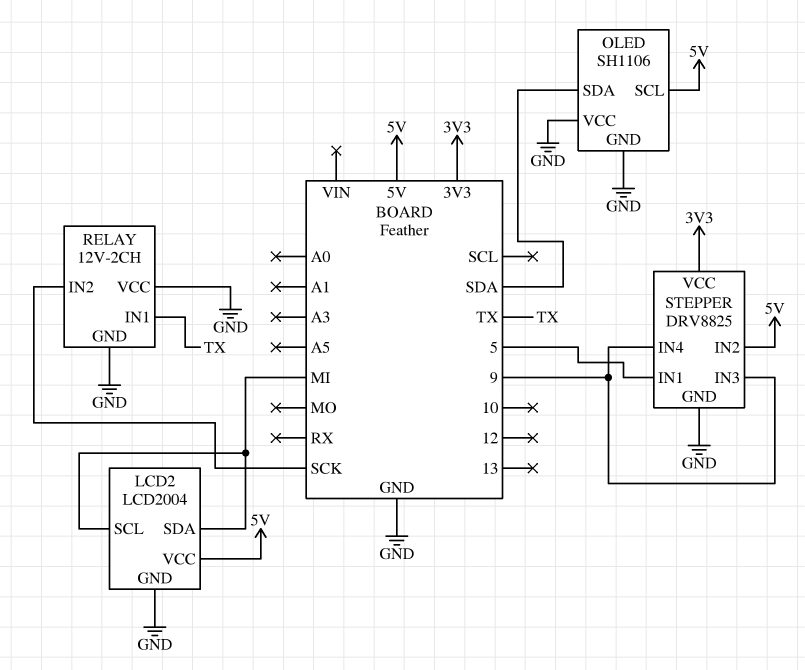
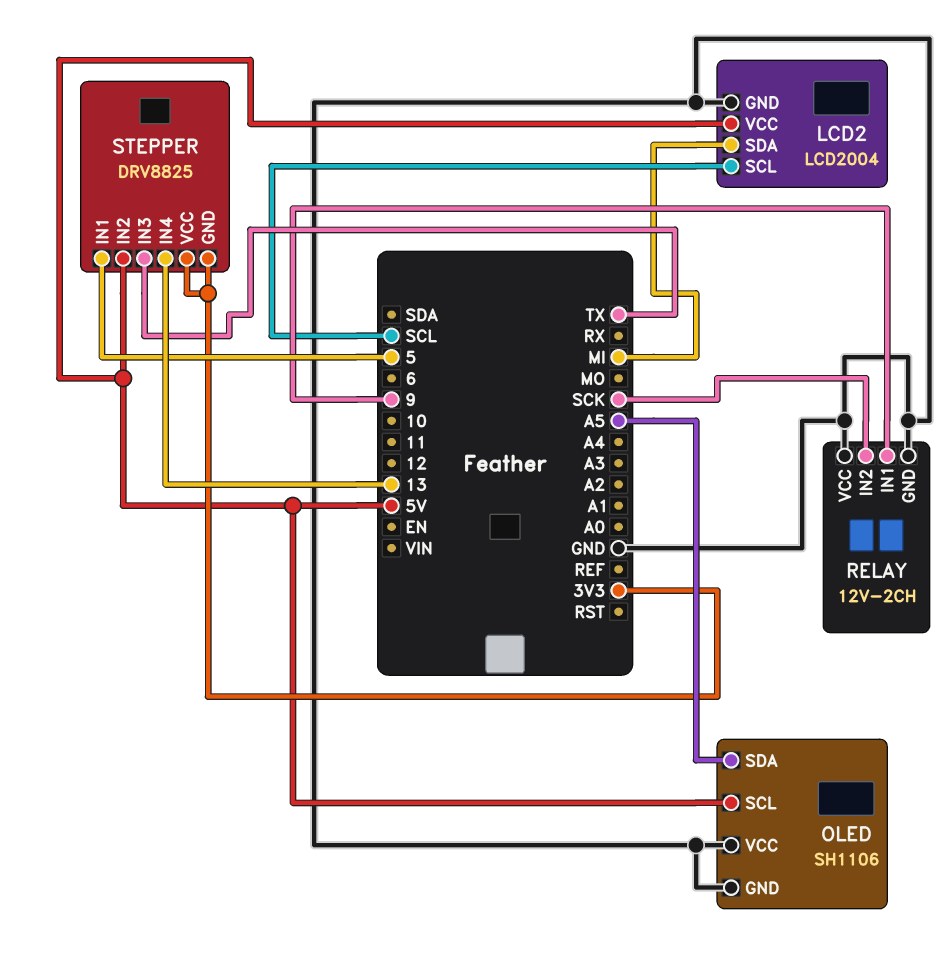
LCD2 pin SCL: MI -> SCL
OLED pin SDA: SDA -> A5
RELAY pin IN1: TX -> 9
STEPPER pin GND: GND -> 3V3
STEPPER pin IN3: 9 -> TX
STEPPER pin IN4: 9 -> 13

